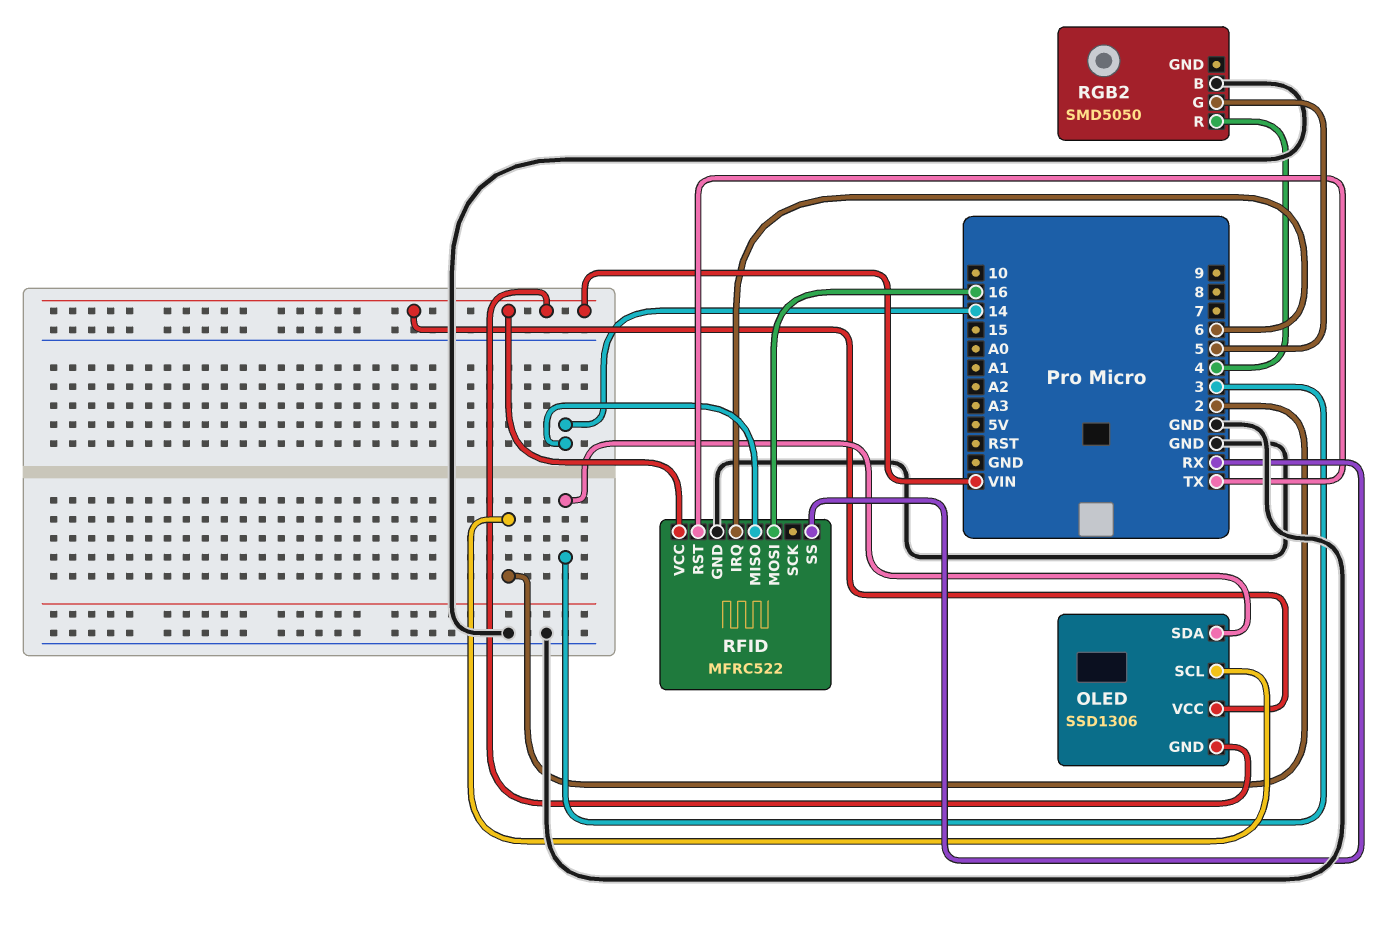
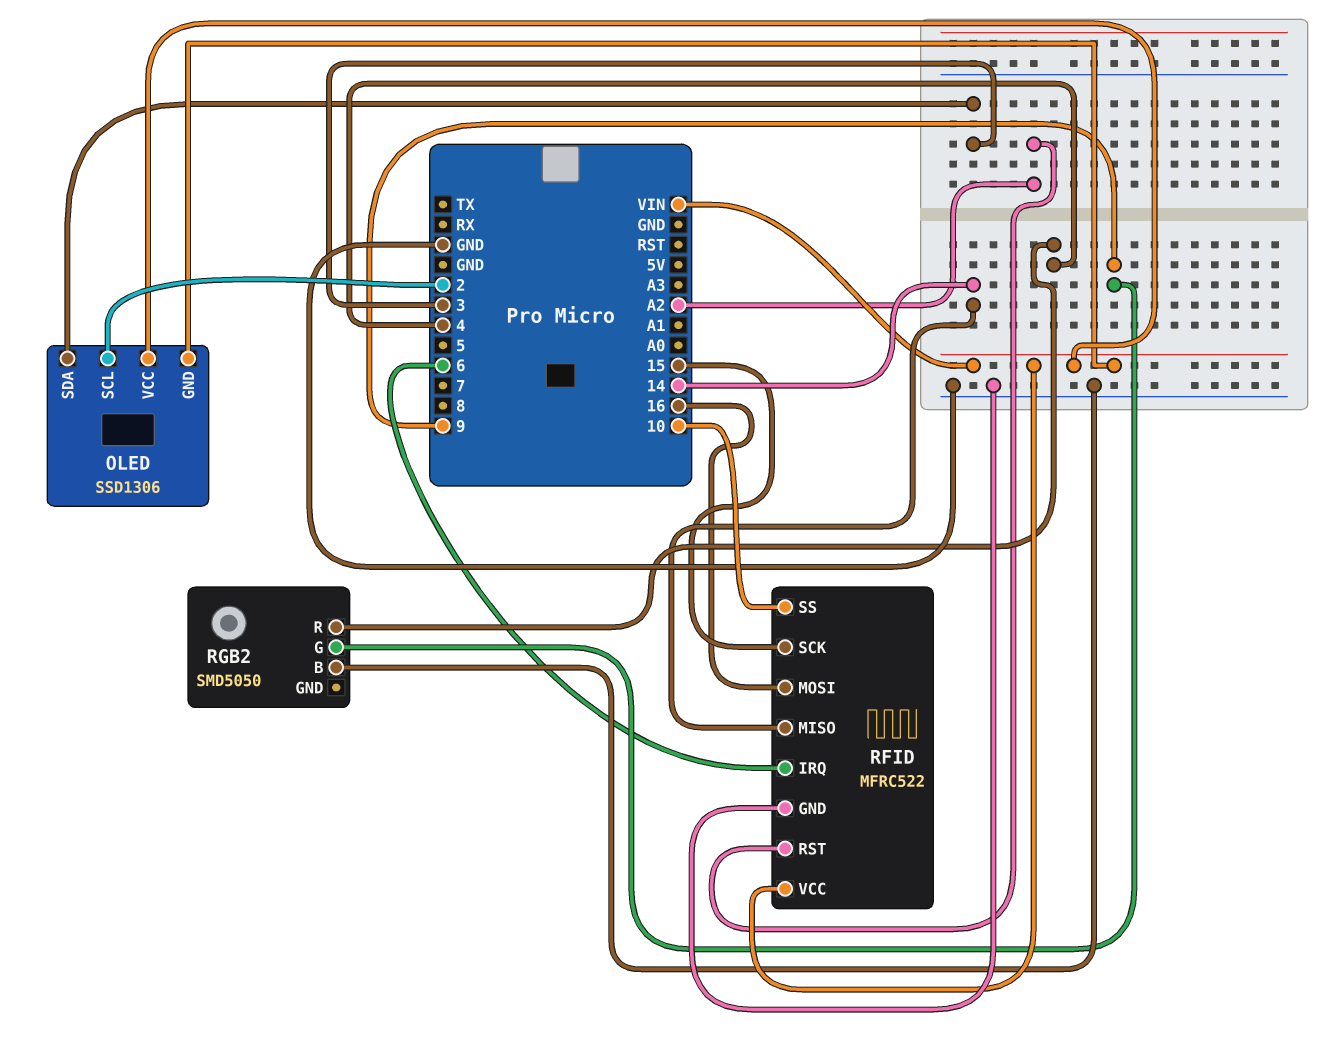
RFID pin RST: TX -> A2
RFID pin SCK: none -> 15
RFID pin SS: RX -> 10
RGB2 pin G: 5 -> 9

